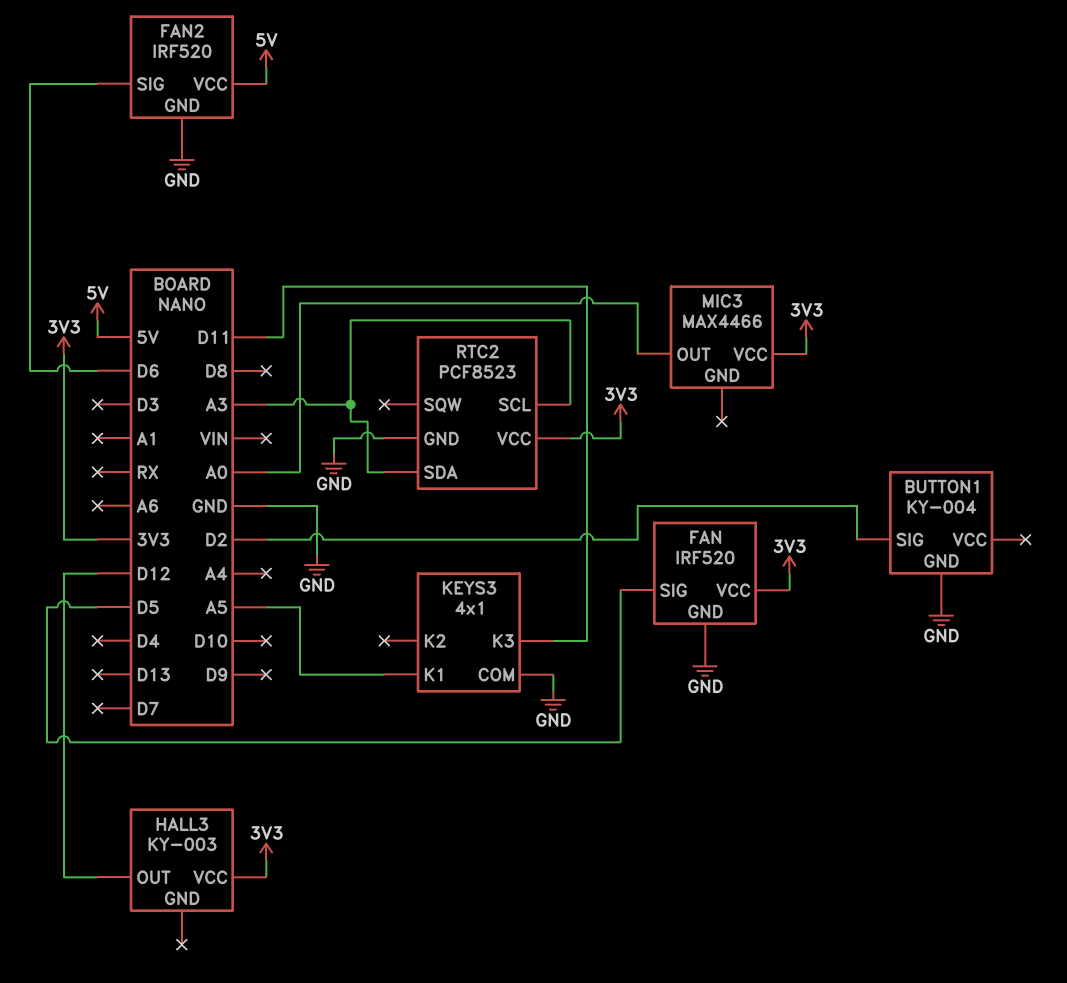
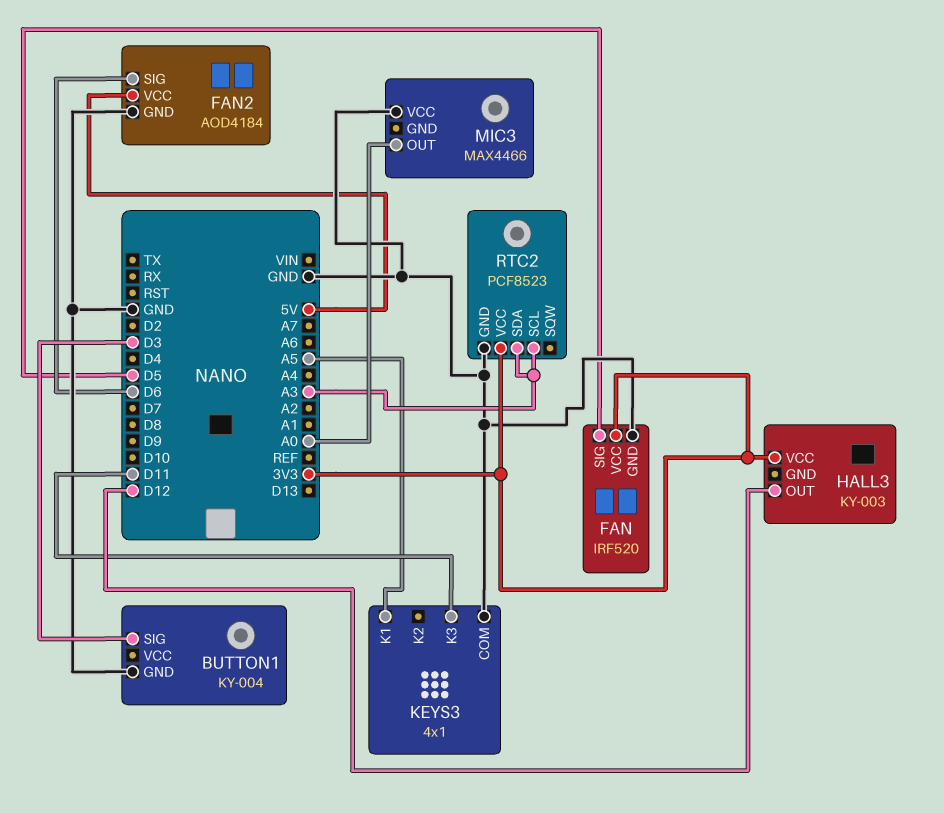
BUTTON1 pin SIG: D2 -> D3
FAN2: IRF520 -> AOD4184
MIC3 pin VCC: 3V3 -> GND

